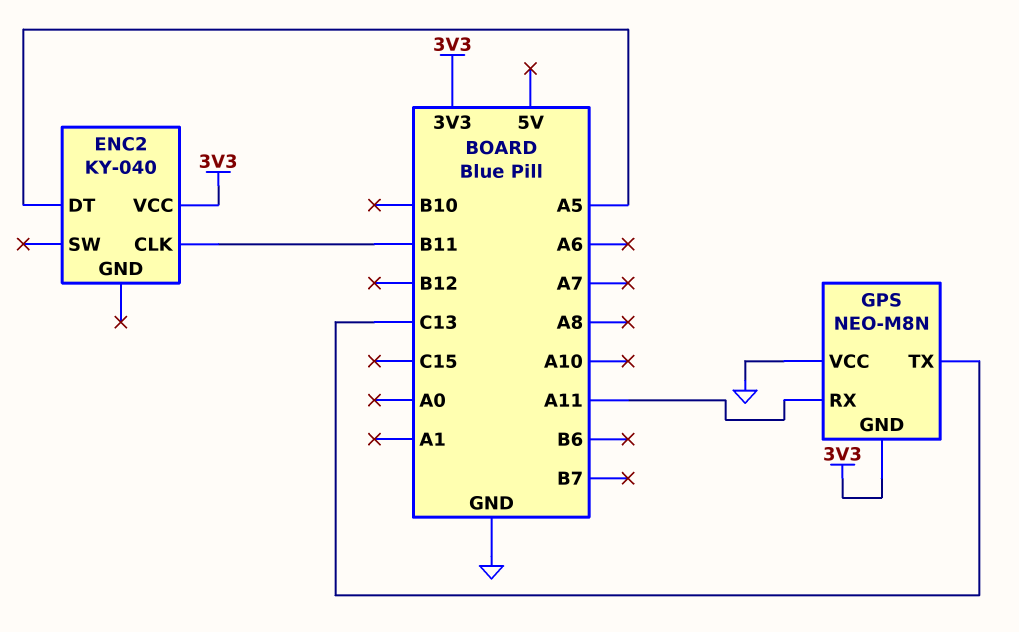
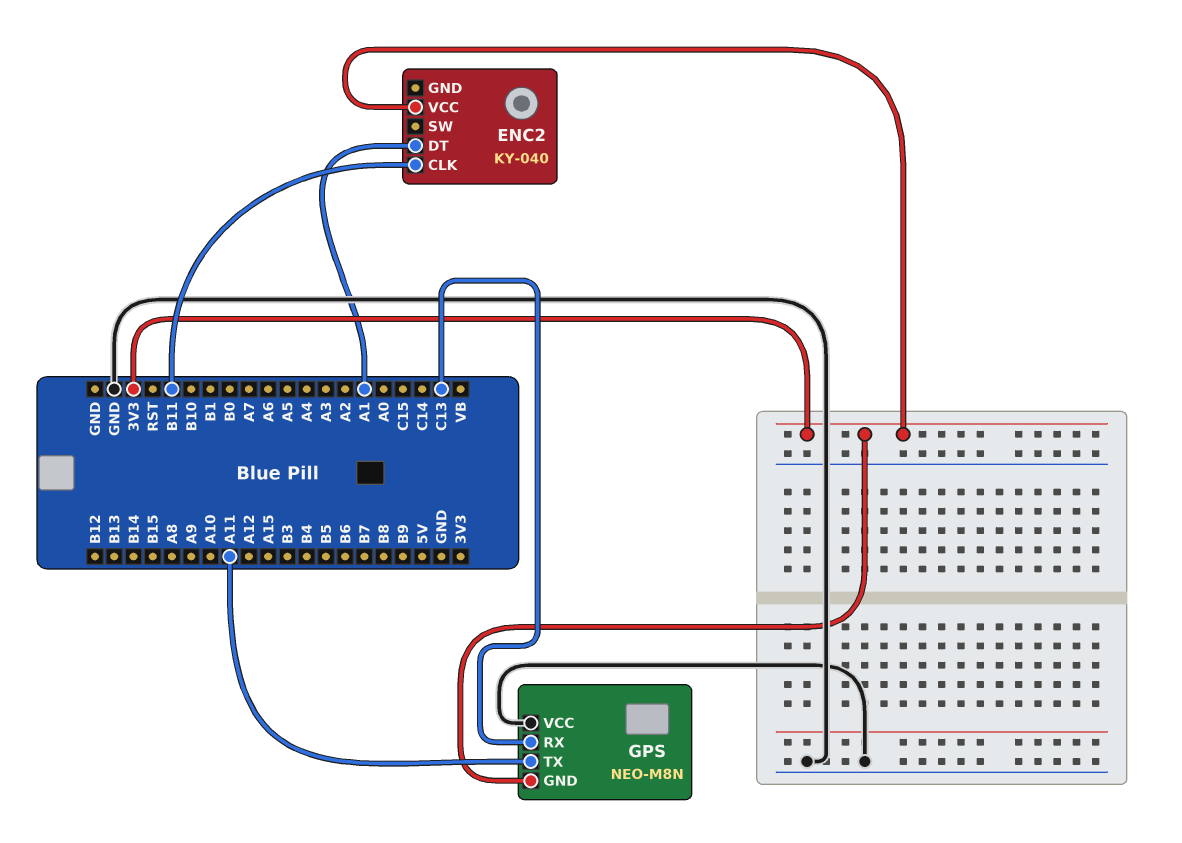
ENC2 pin DT: A5 -> A1
GPS pin RX: A11 -> C13
GPS pin TX: C13 -> A11

